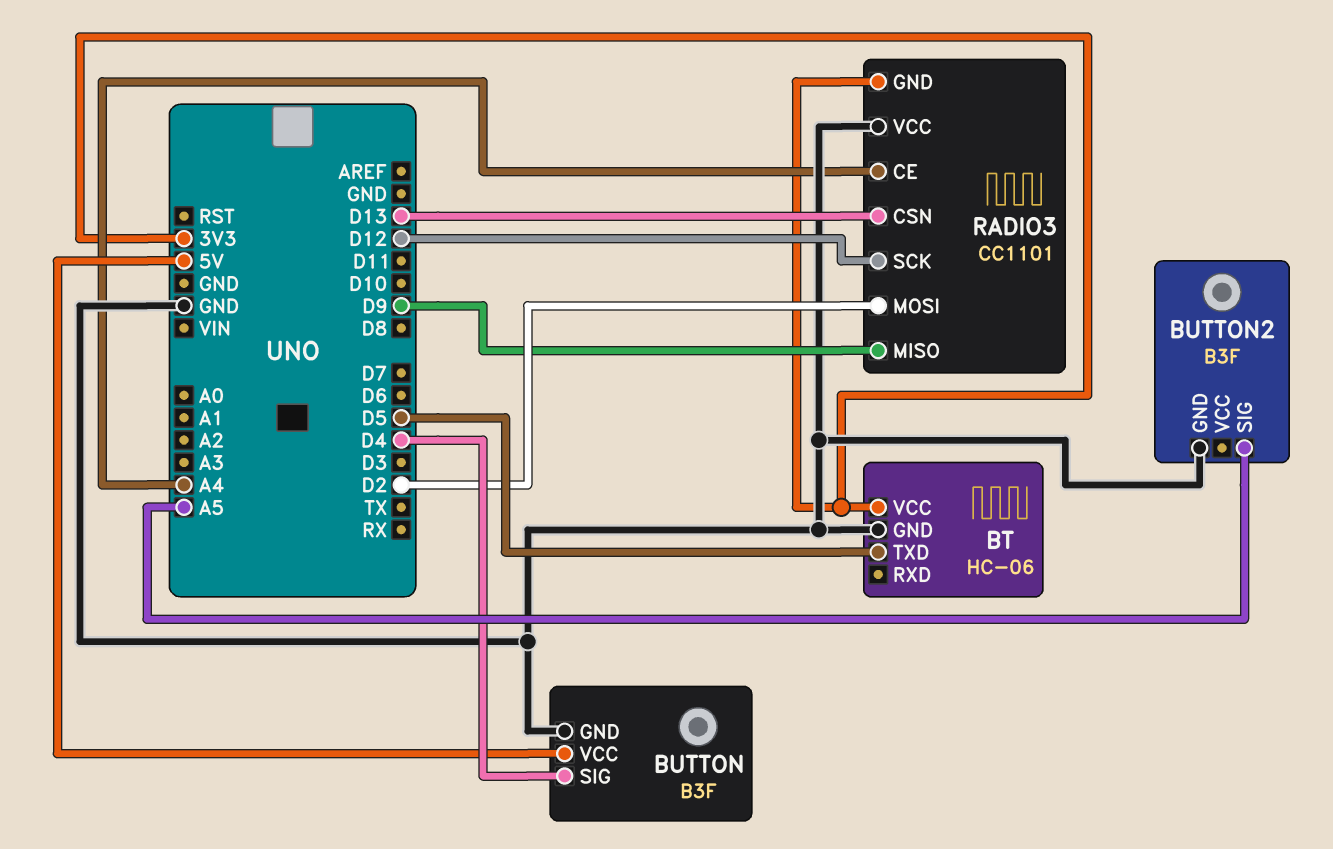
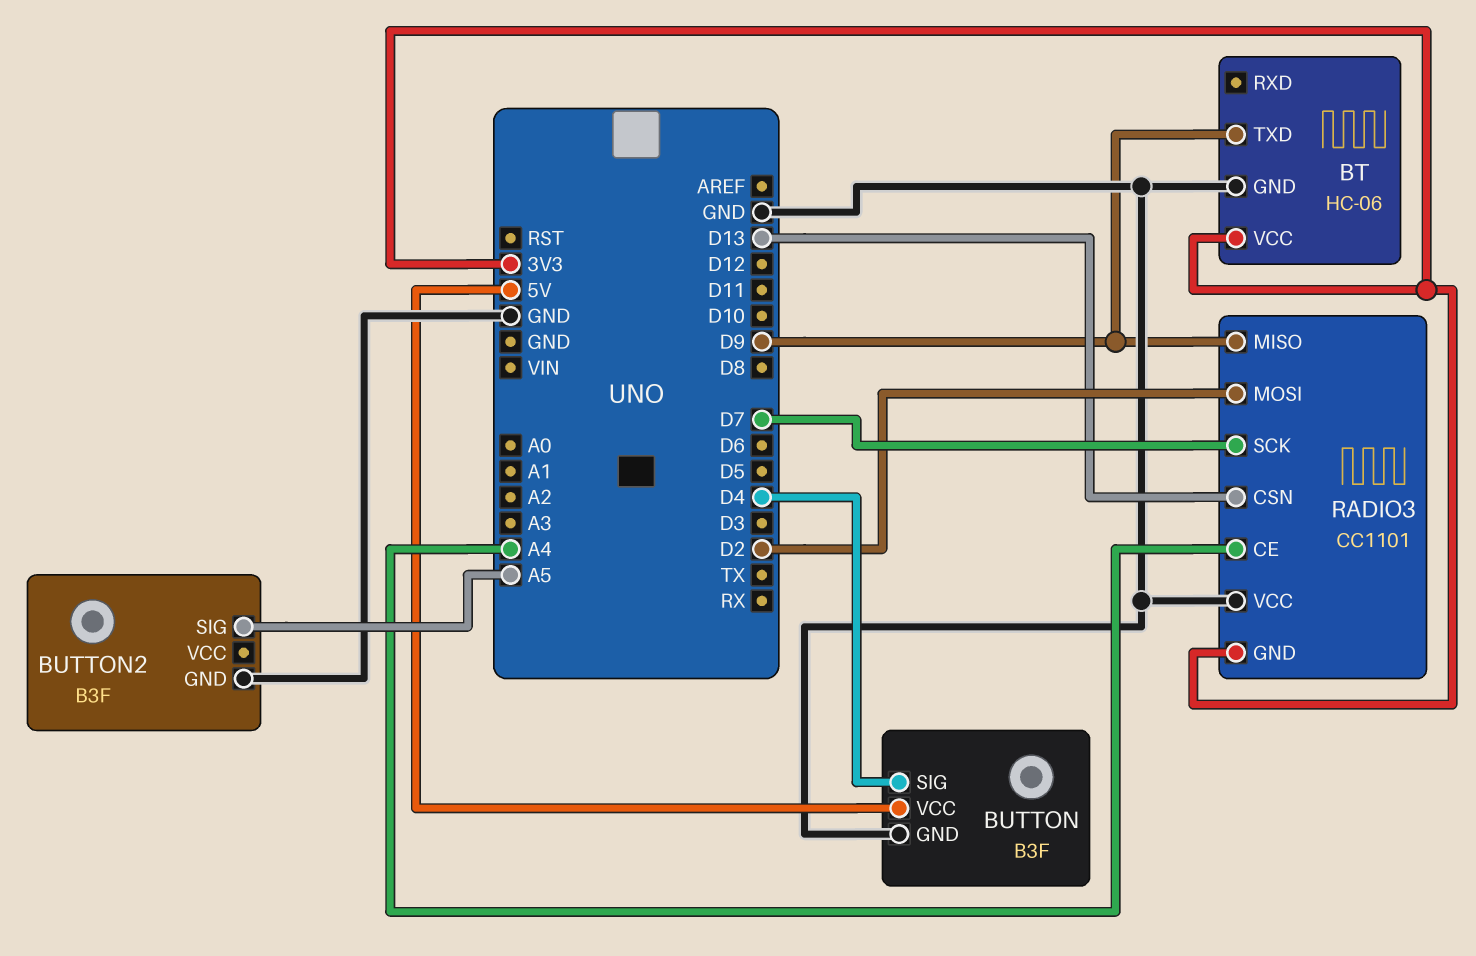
BT pin TXD: D5 -> D9
RADIO3 pin SCK: D12 -> D7

